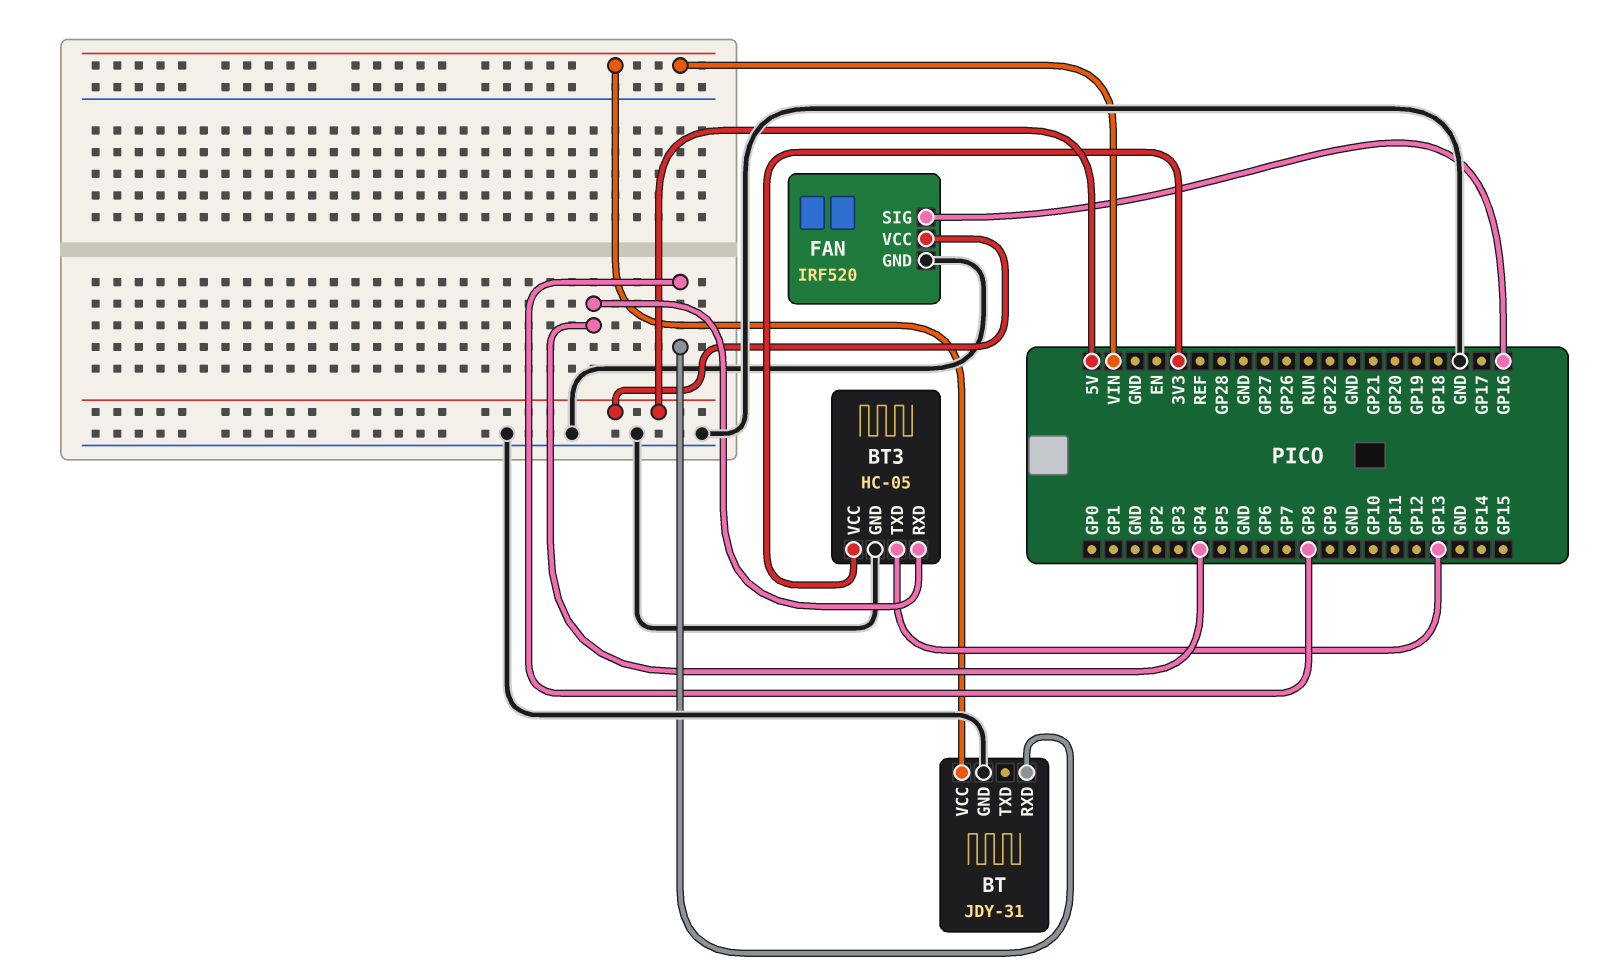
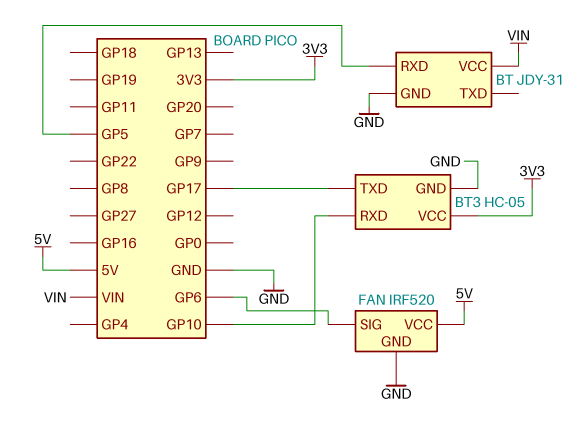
BT pin RXD: GP8 -> GP5
BT3 pin RXD: GP4 -> GP10
BT3 pin TXD: GP13 -> GP17
FAN pin SIG: GP16 -> GP6

